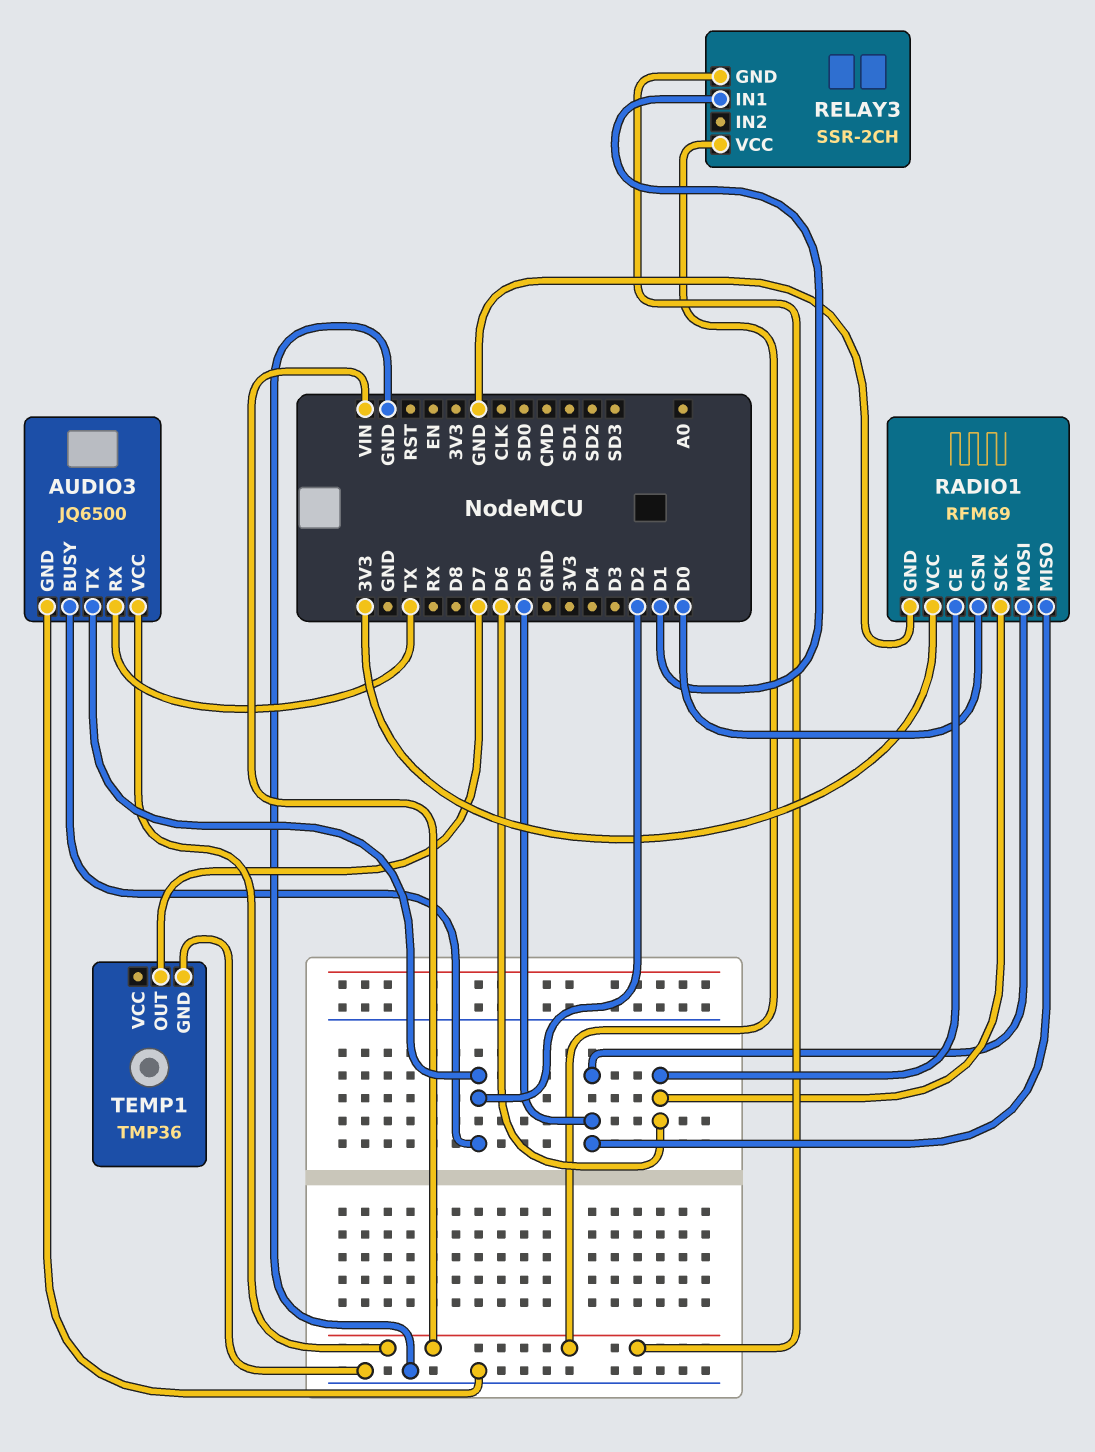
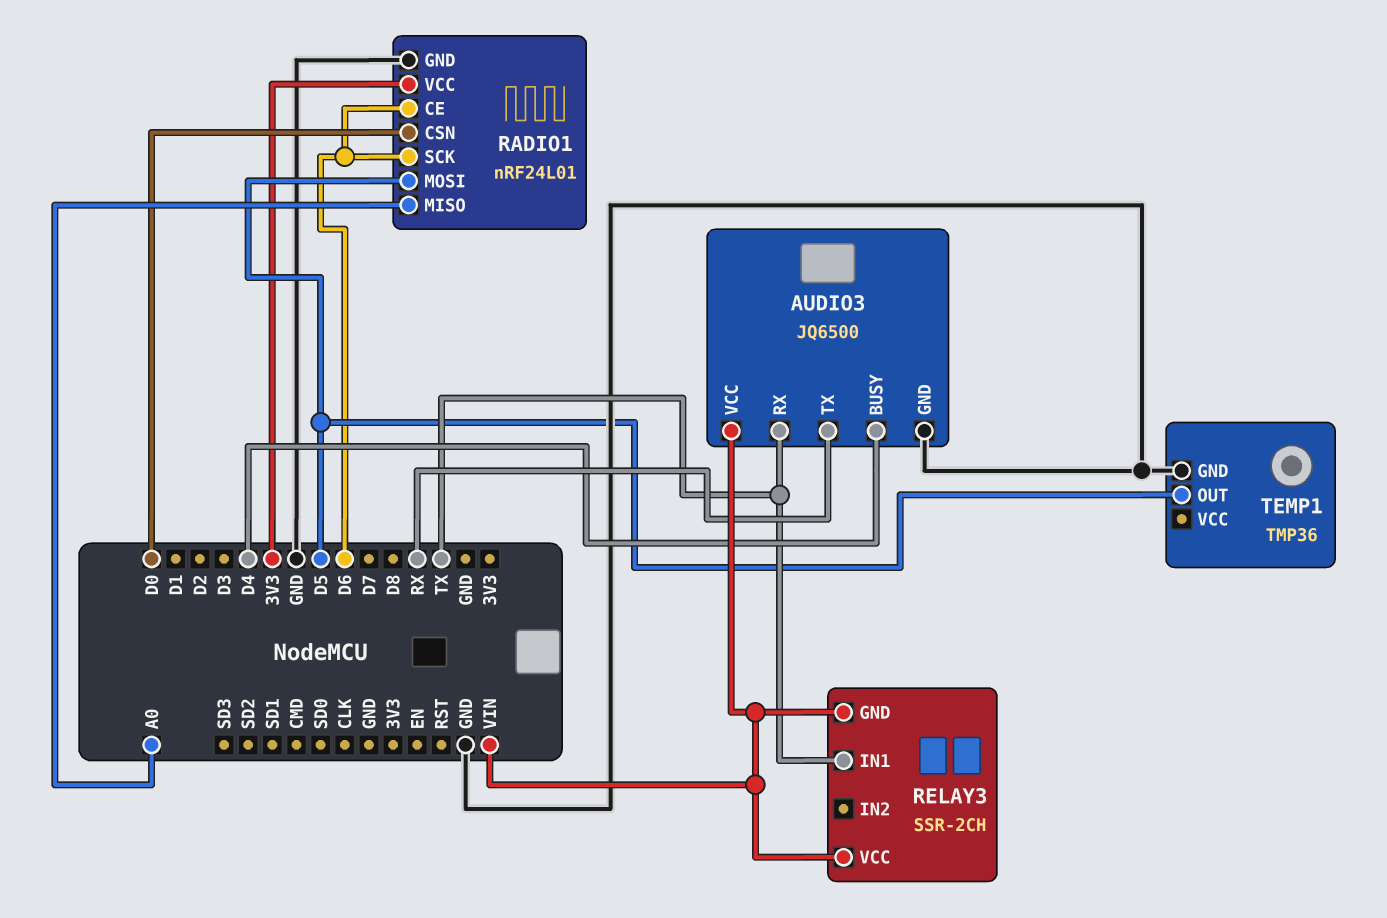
AUDIO3 pin BUSY: D2 -> D4
AUDIO3 pin TX: D2 -> RX
RADIO1: RFM69 -> nRF24L01
RADIO1 pin MISO: D5 -> A0
RELAY3 pin IN1: D1 -> TX
TEMP1 pin OUT: D7 -> D5

